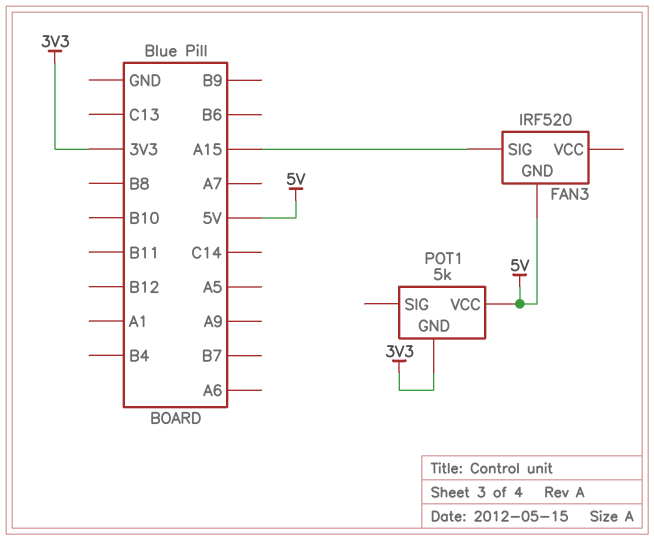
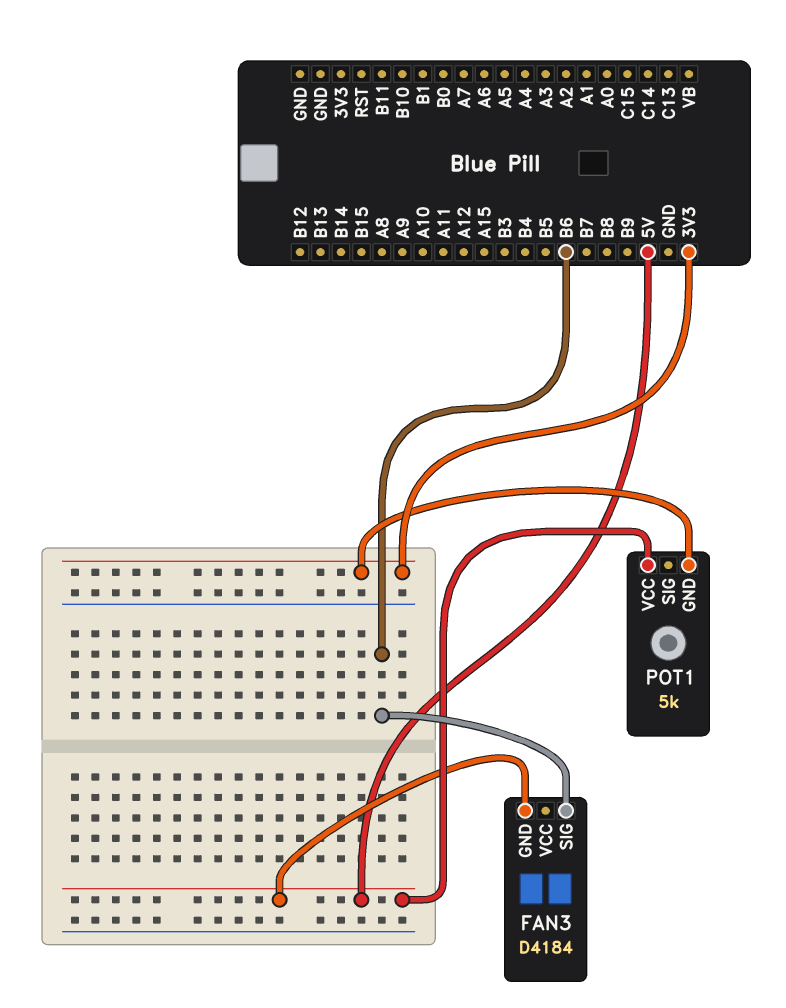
FAN3: IRF520 -> D4184
FAN3 pin SIG: A15 -> B6

